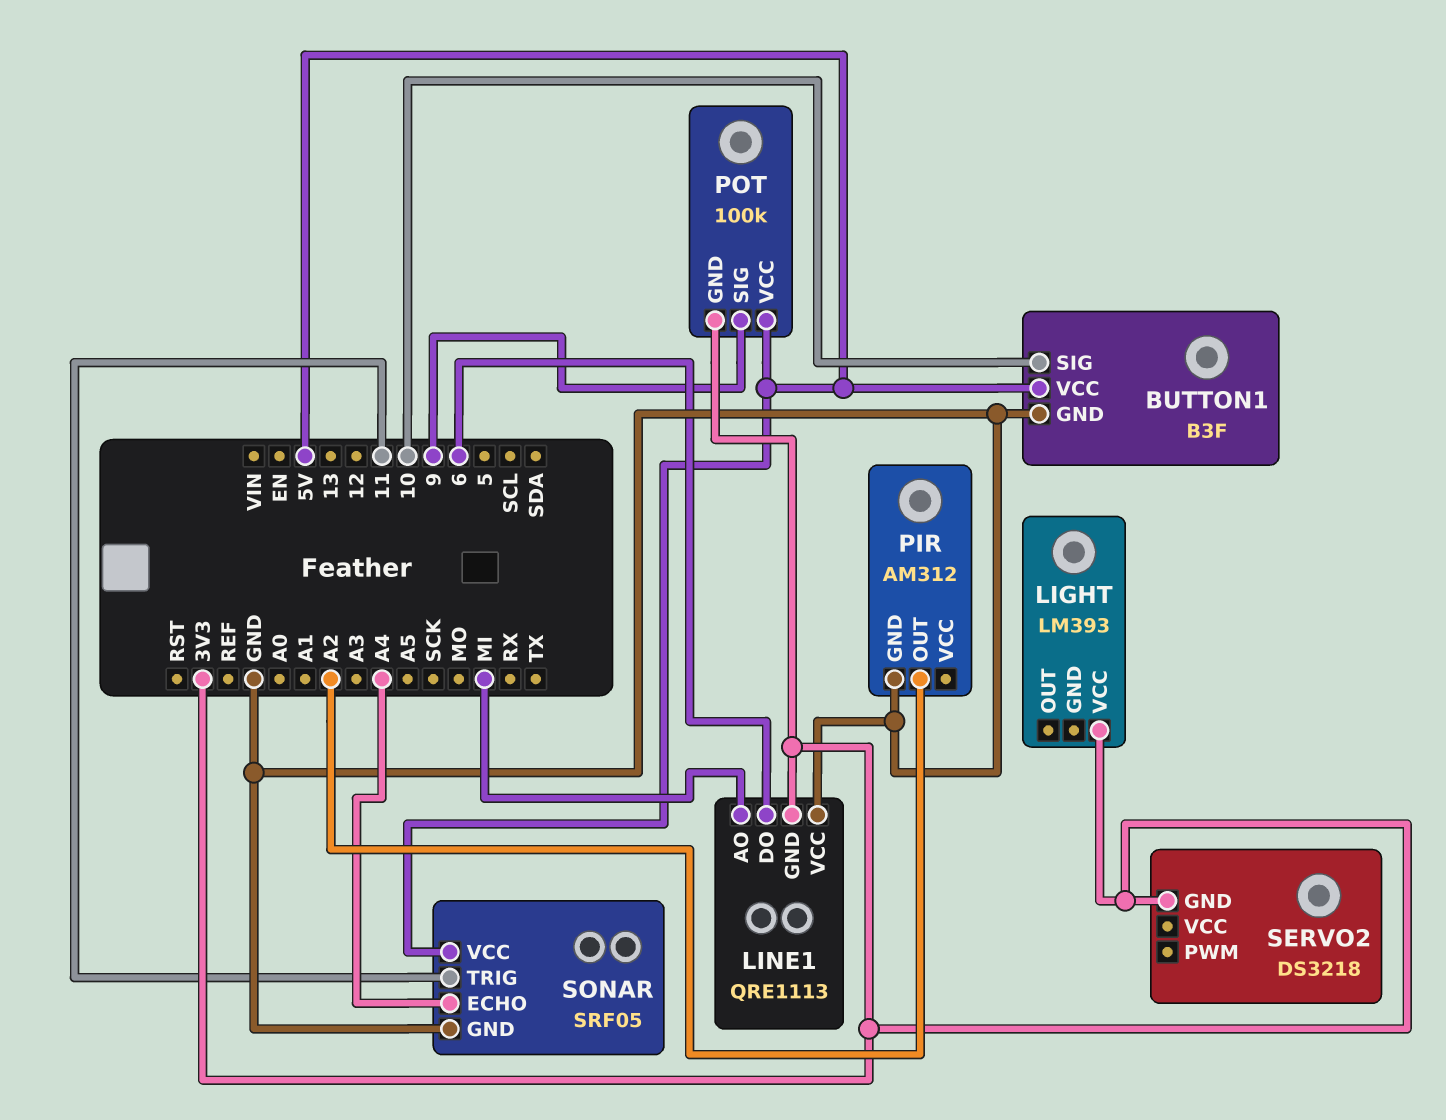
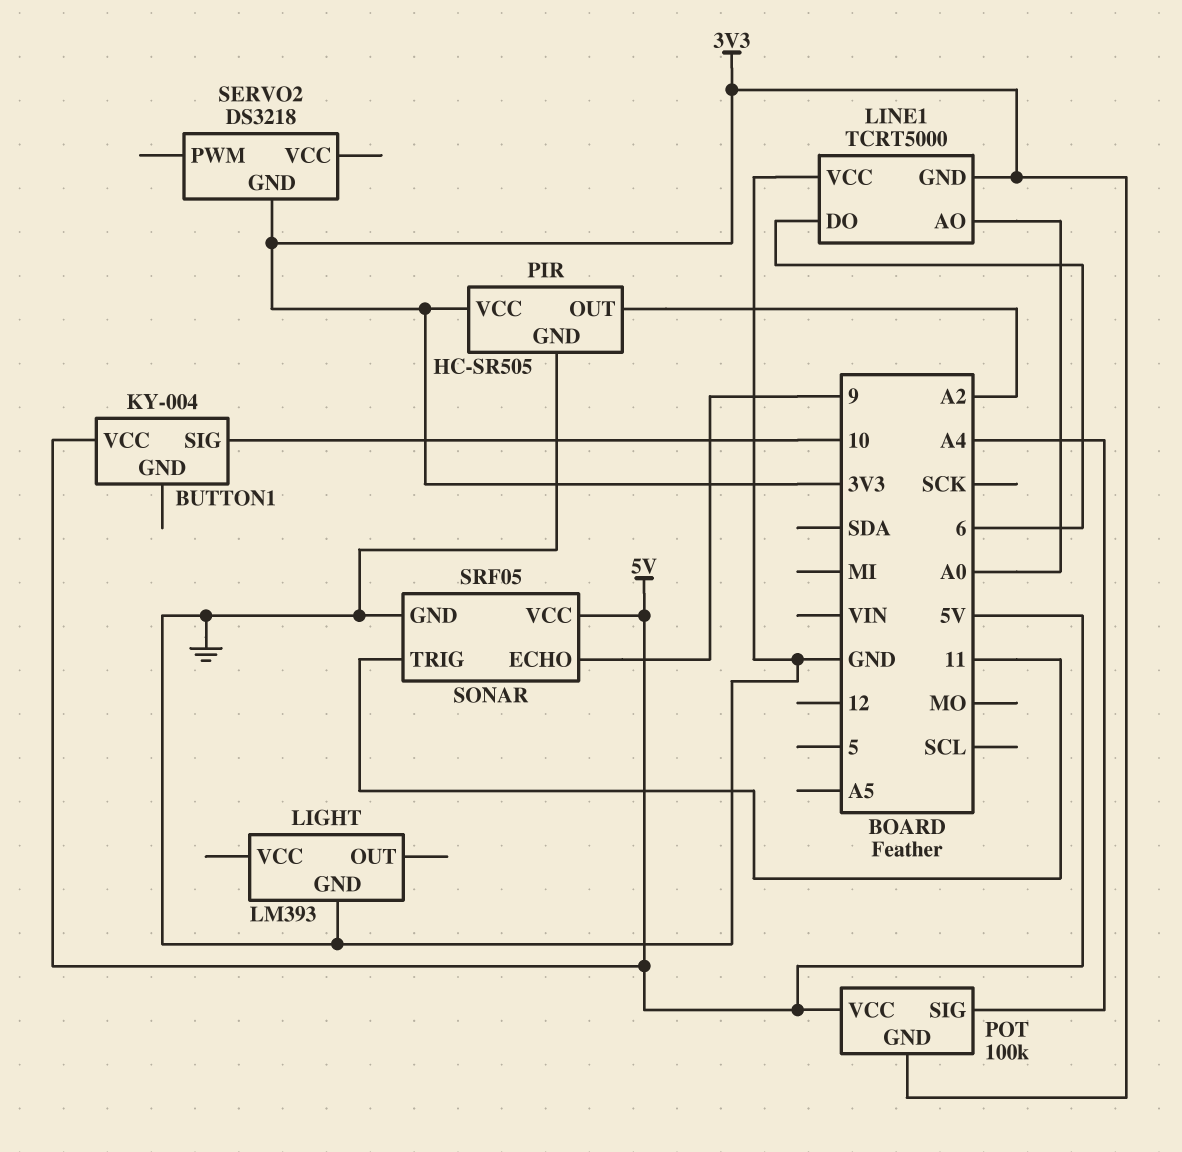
BUTTON1: B3F -> KY-004
BUTTON1 pin GND: GND -> none
LIGHT pin GND: none -> GND
LIGHT pin VCC: 3V3 -> none
LINE1: QRE1113 -> TCRT5000
LINE1 pin AO: MI -> A0
PIR: AM312 -> HC-SR505
PIR pin VCC: none -> 3V3
POT pin SIG: 9 -> A4
SONAR pin ECHO: A4 -> 9

